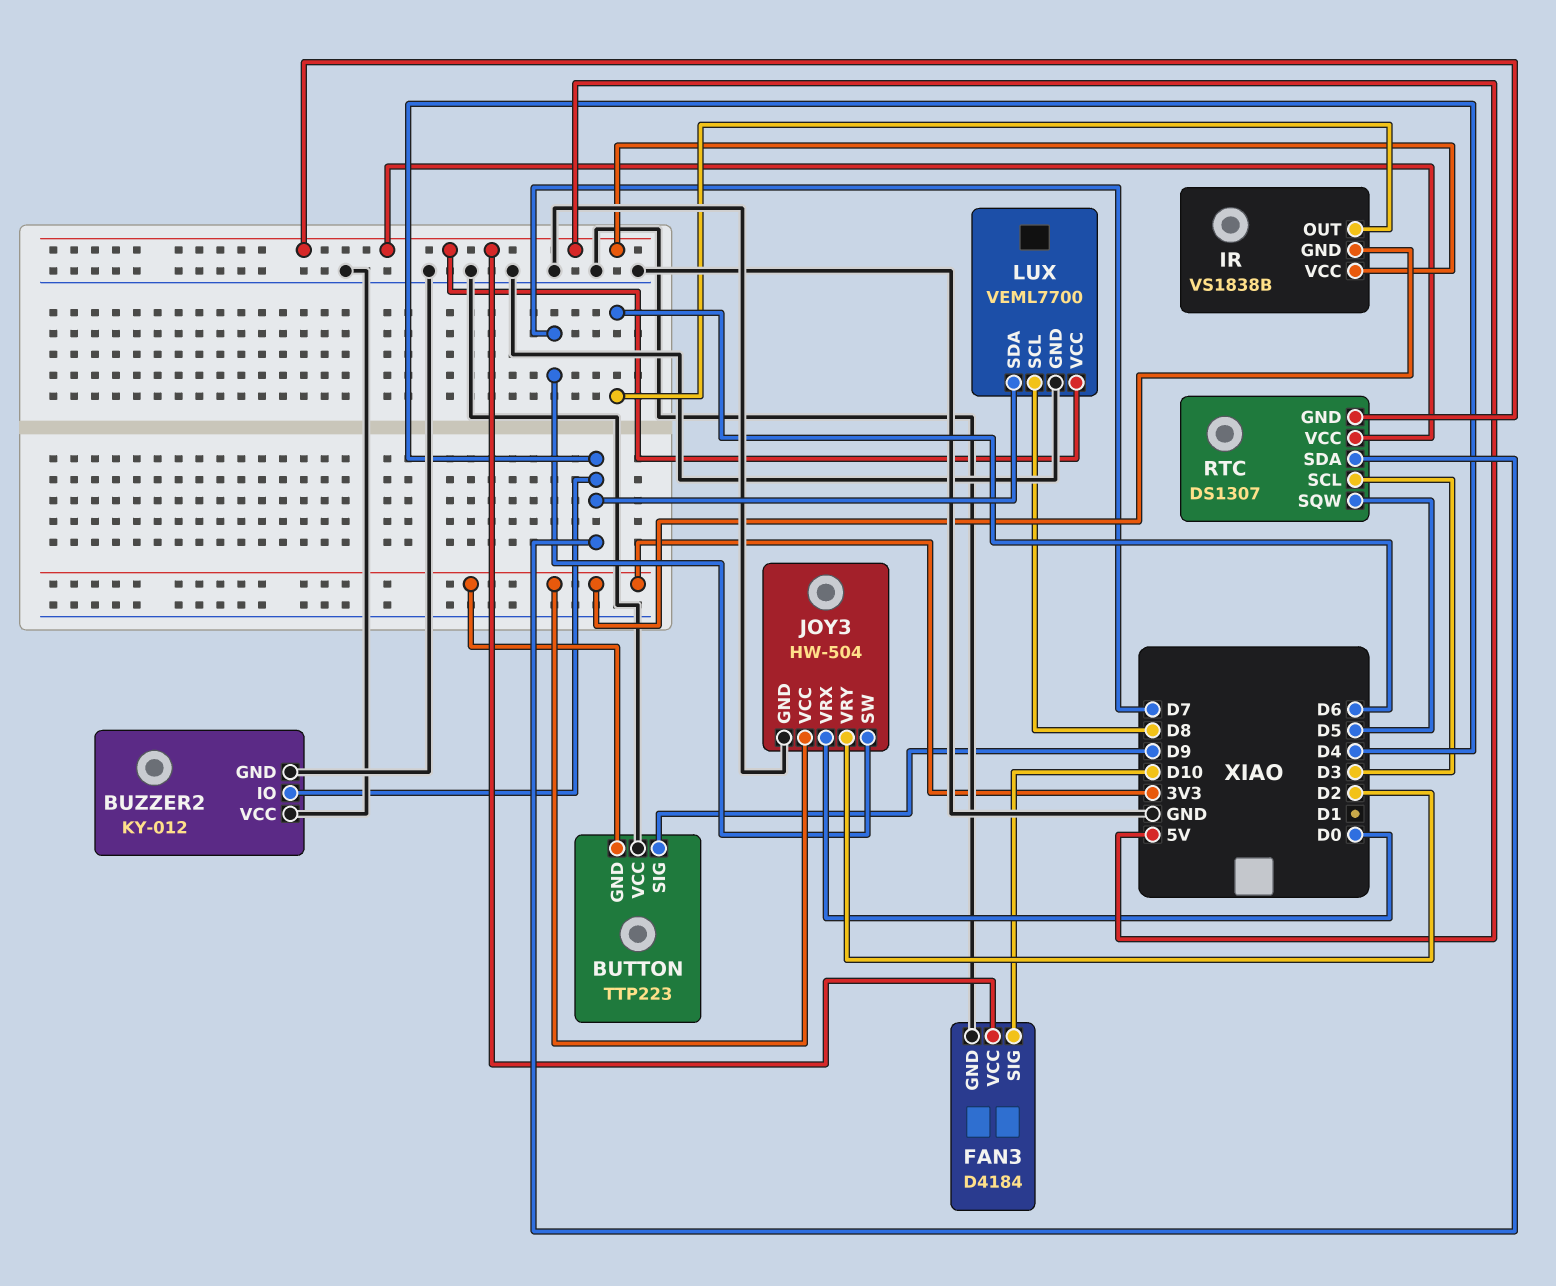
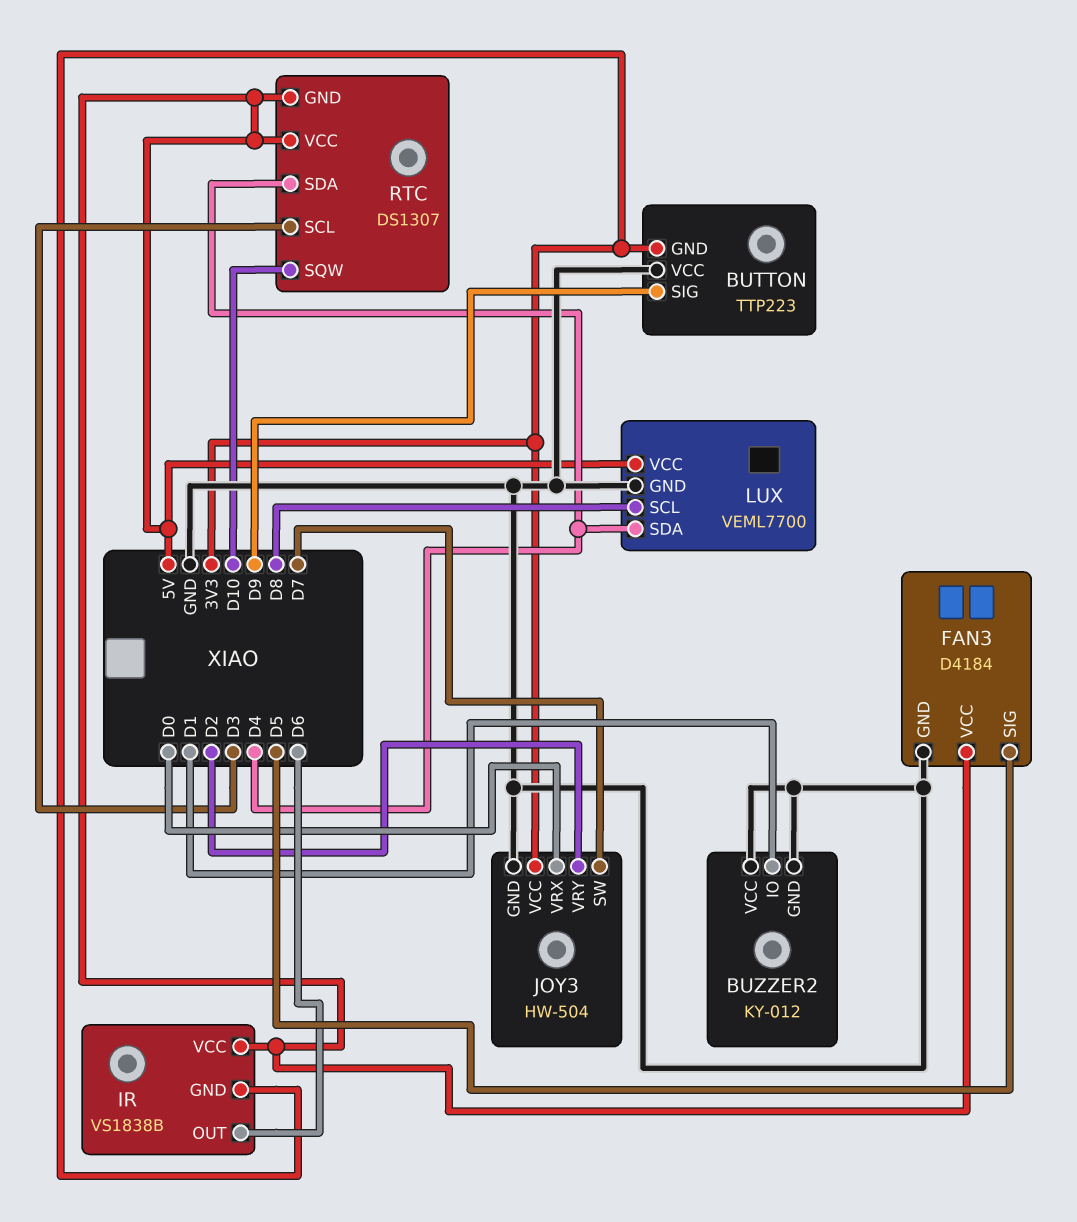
BUZZER2 pin IO: D4 -> D1
FAN3 pin SIG: D10 -> D5
RTC pin SQW: D5 -> D10

